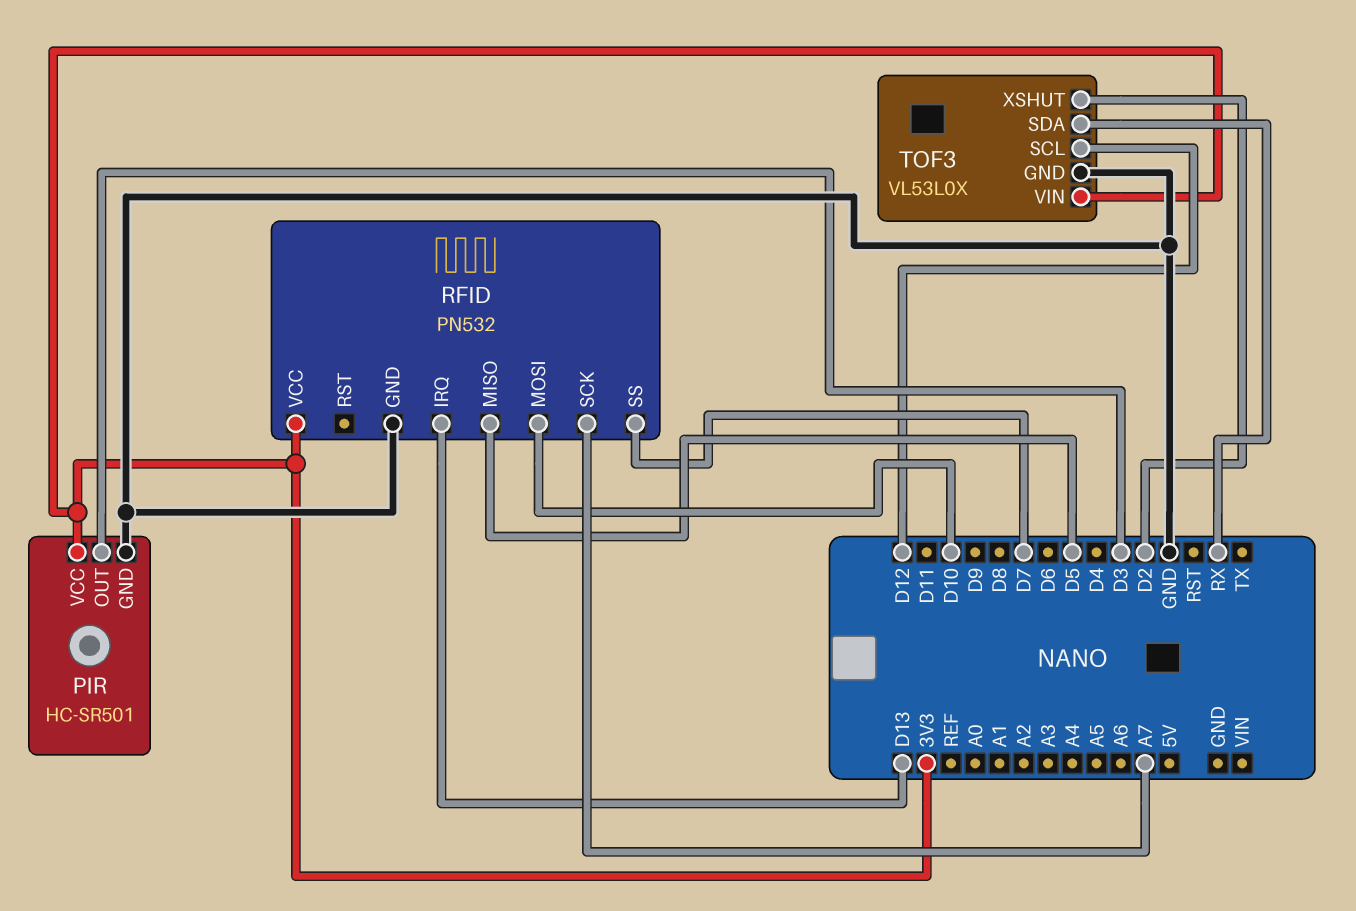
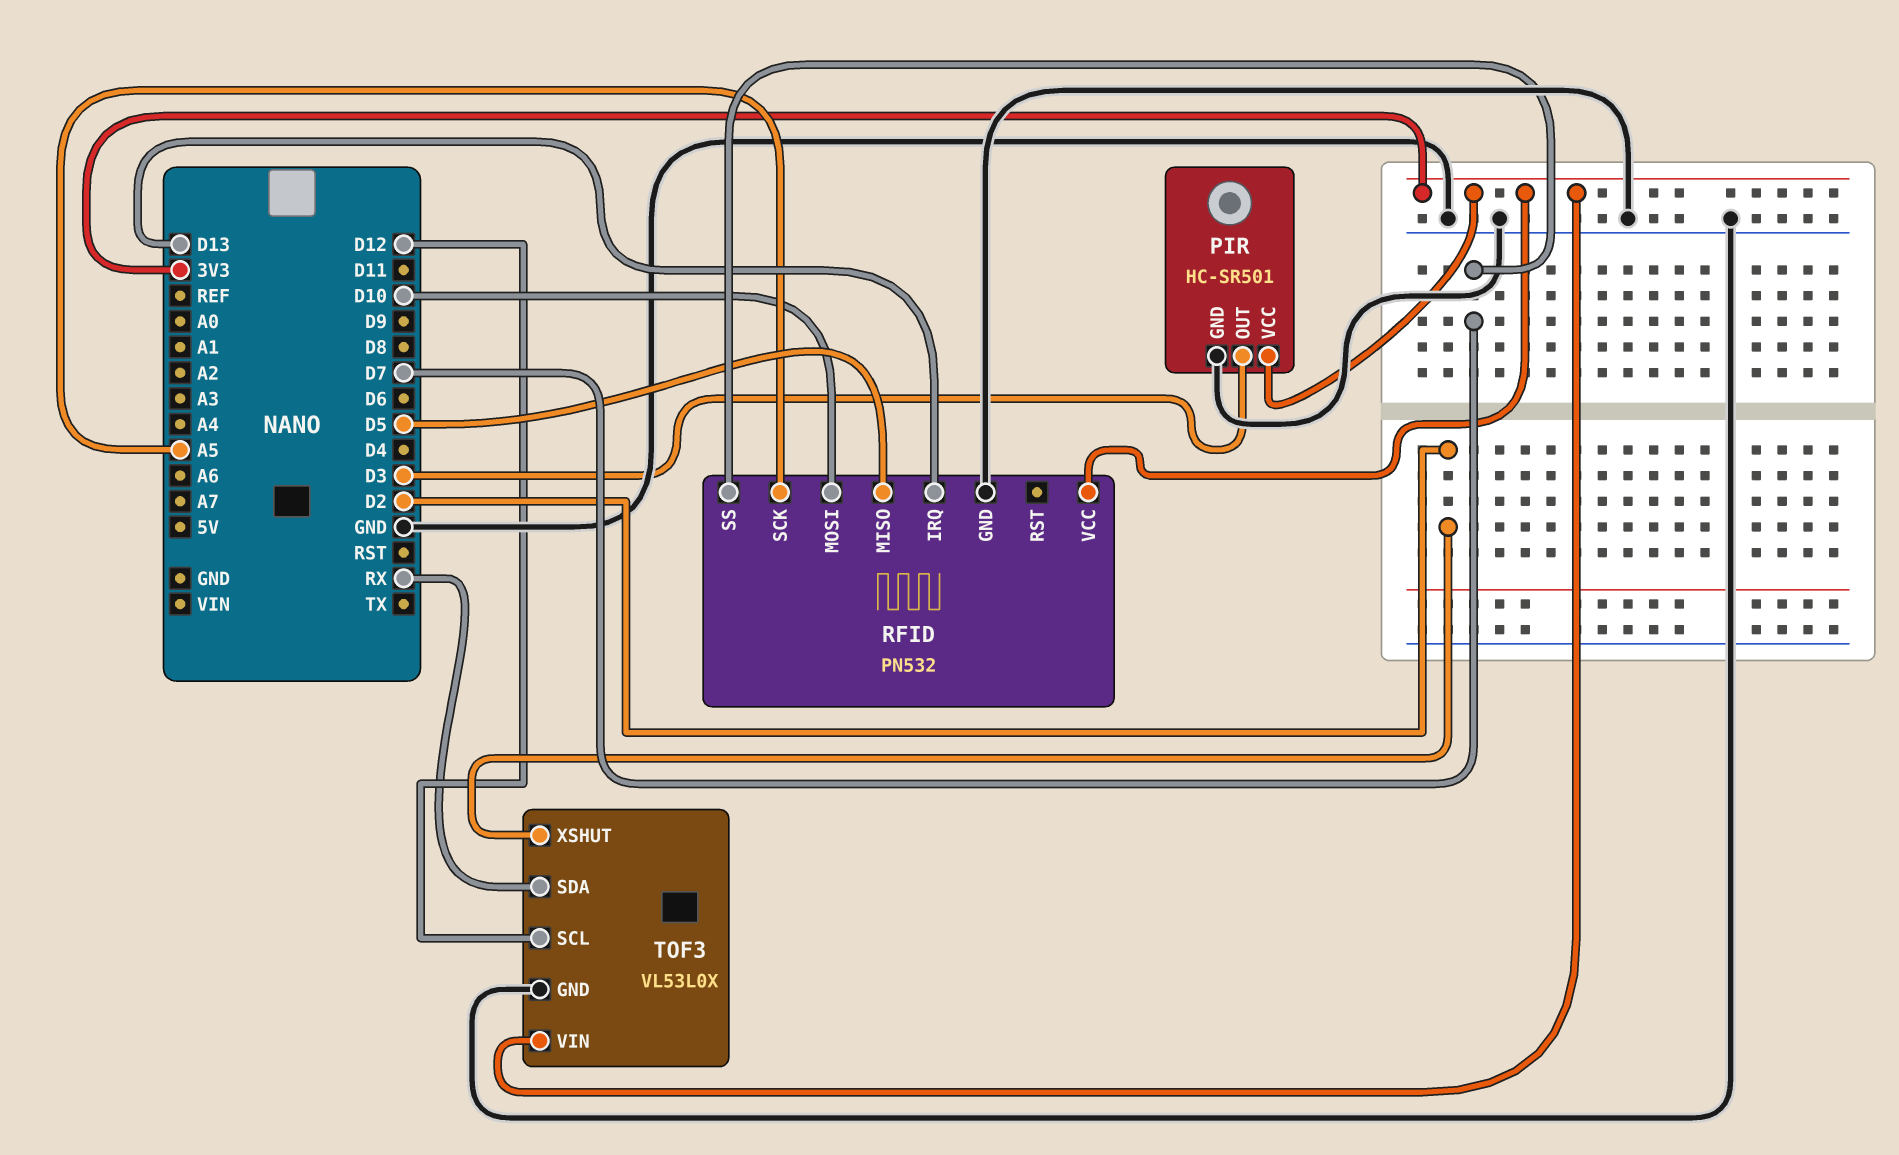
RFID pin SCK: A7 -> A5

